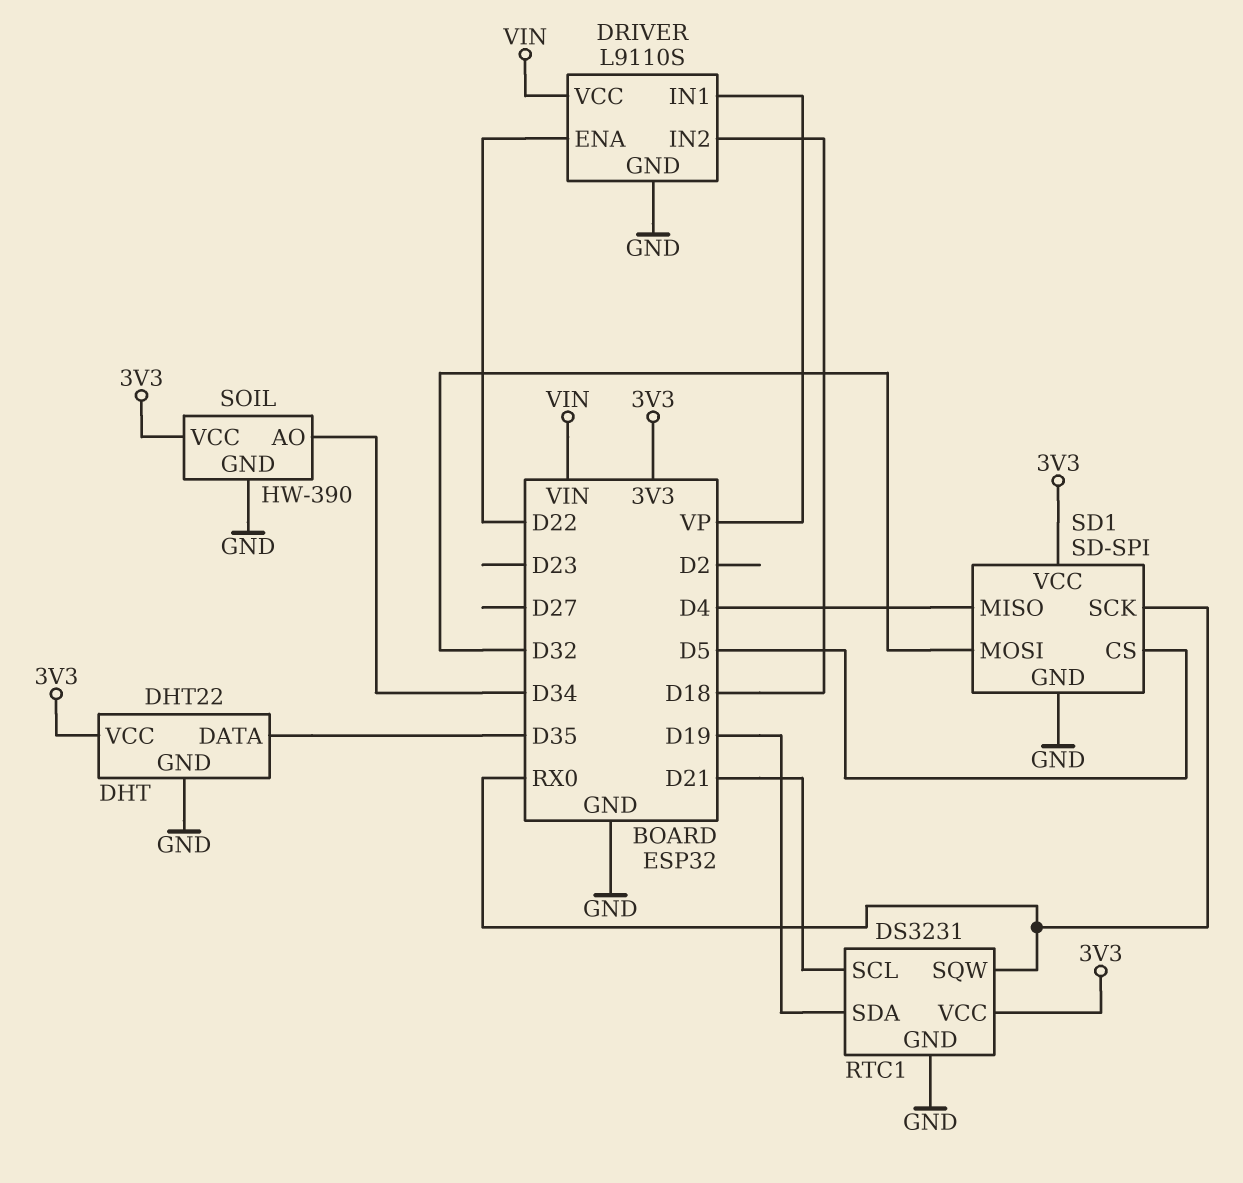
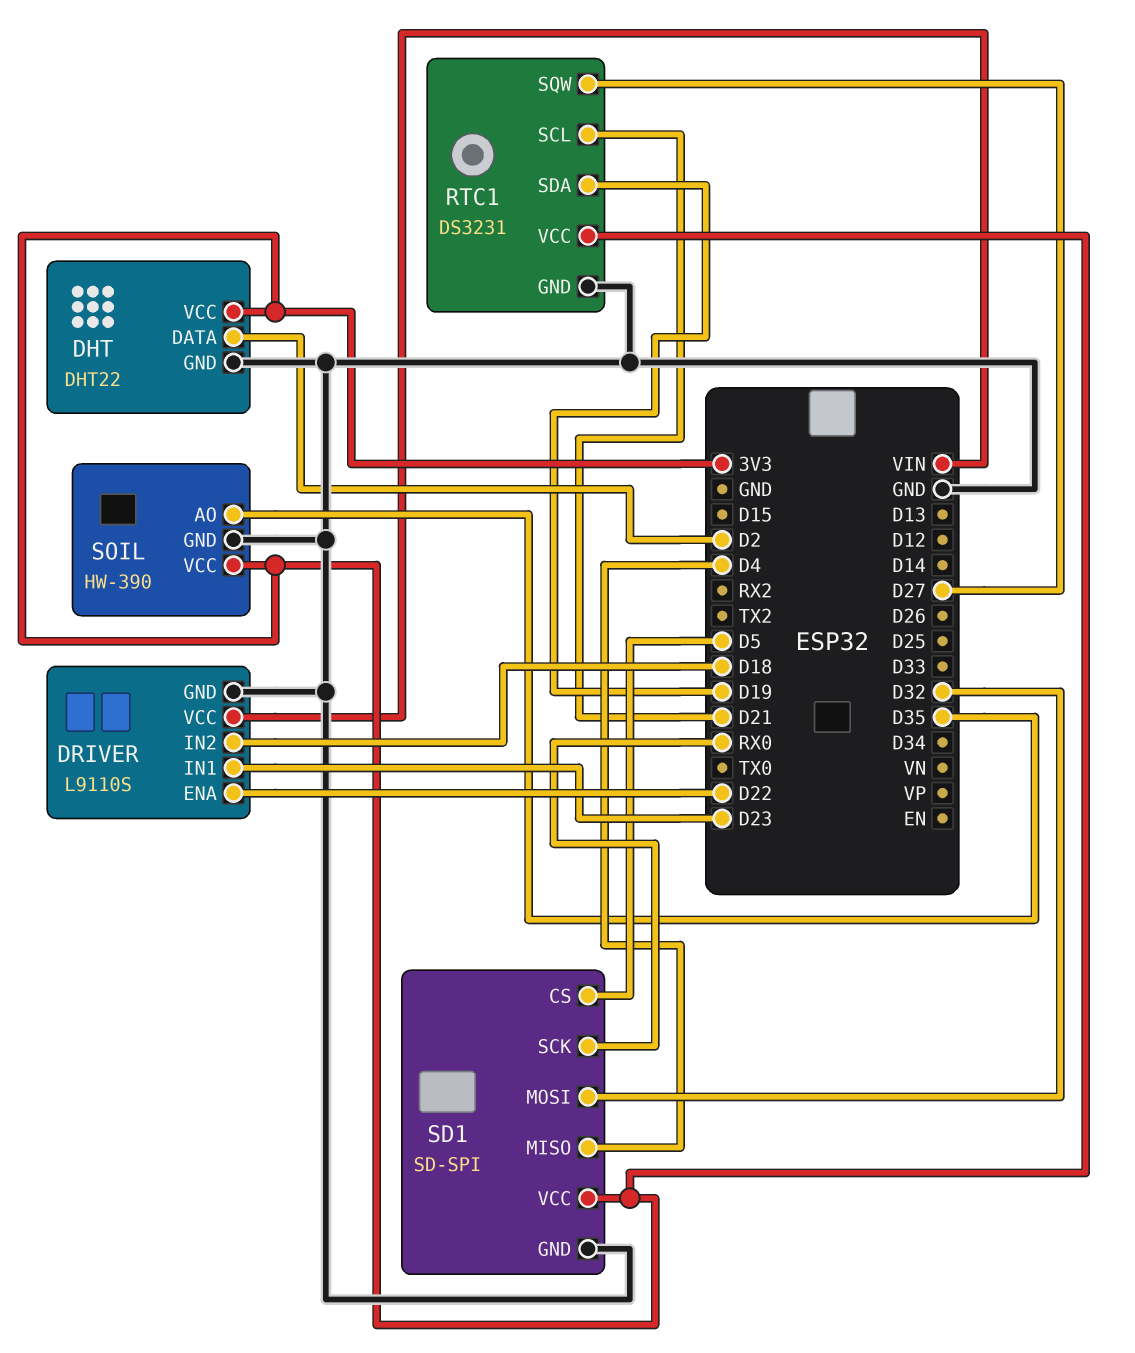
DHT pin DATA: D35 -> D2
DRIVER pin IN1: VP -> D23
RTC1 pin SQW: RX0 -> D27
SOIL pin AO: D34 -> D35

